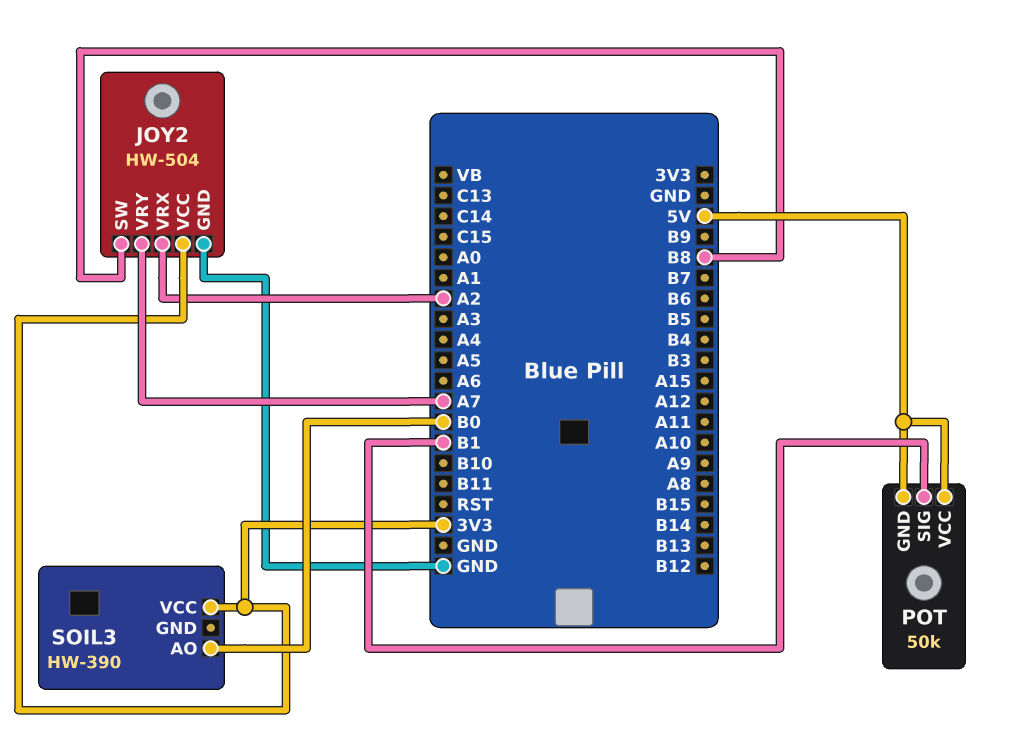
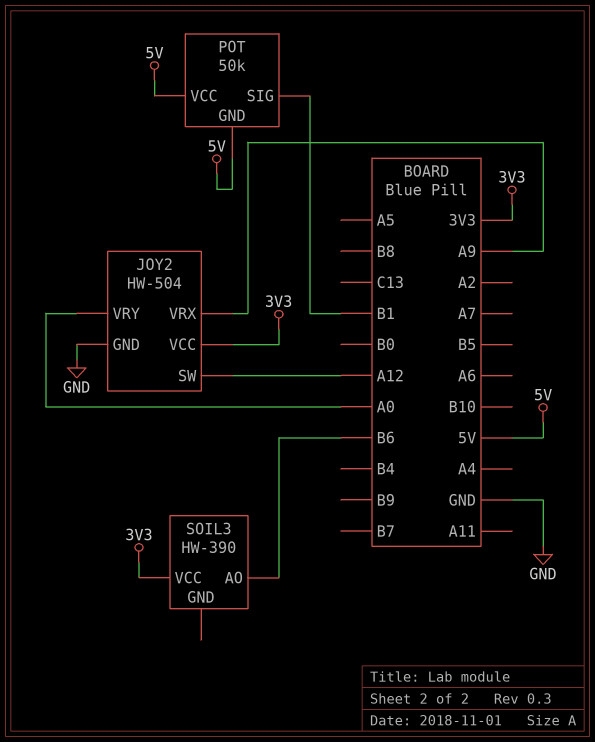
JOY2 pin SW: B8 -> A12
JOY2 pin VRX: A2 -> A9
JOY2 pin VRY: A7 -> A0
SOIL3 pin AO: B0 -> B6

